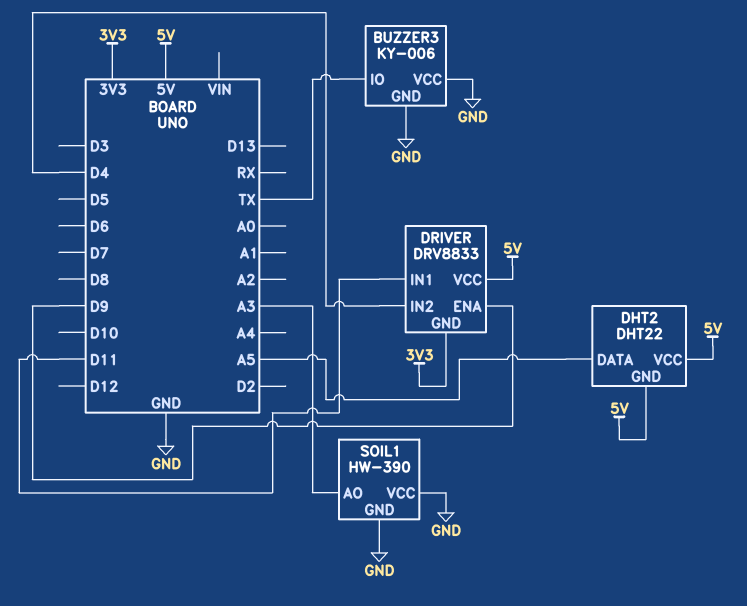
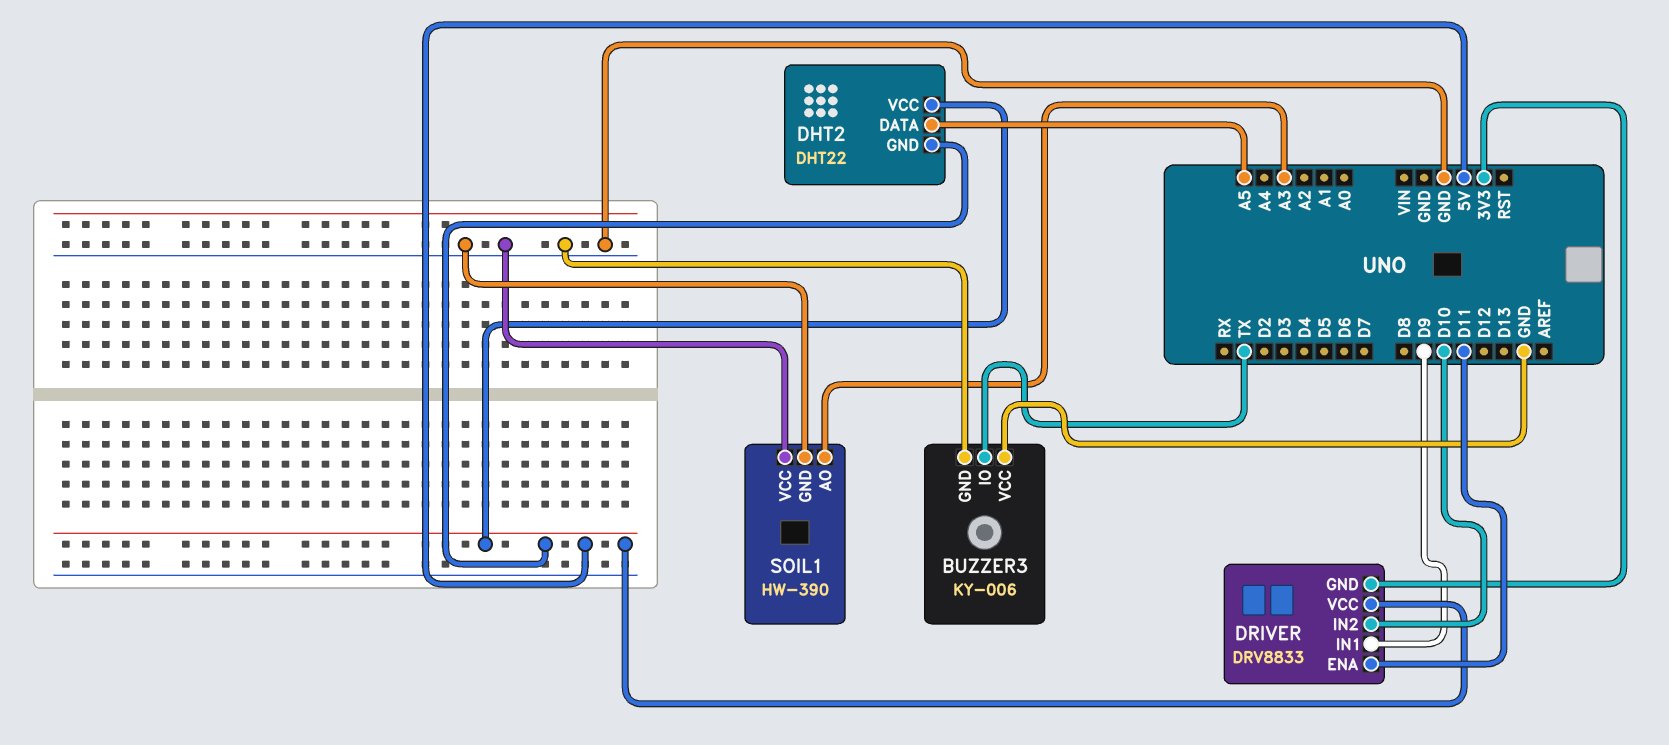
DRIVER pin ENA: D9 -> D11
DRIVER pin IN1: D11 -> D9
DRIVER pin IN2: D4 -> D10

